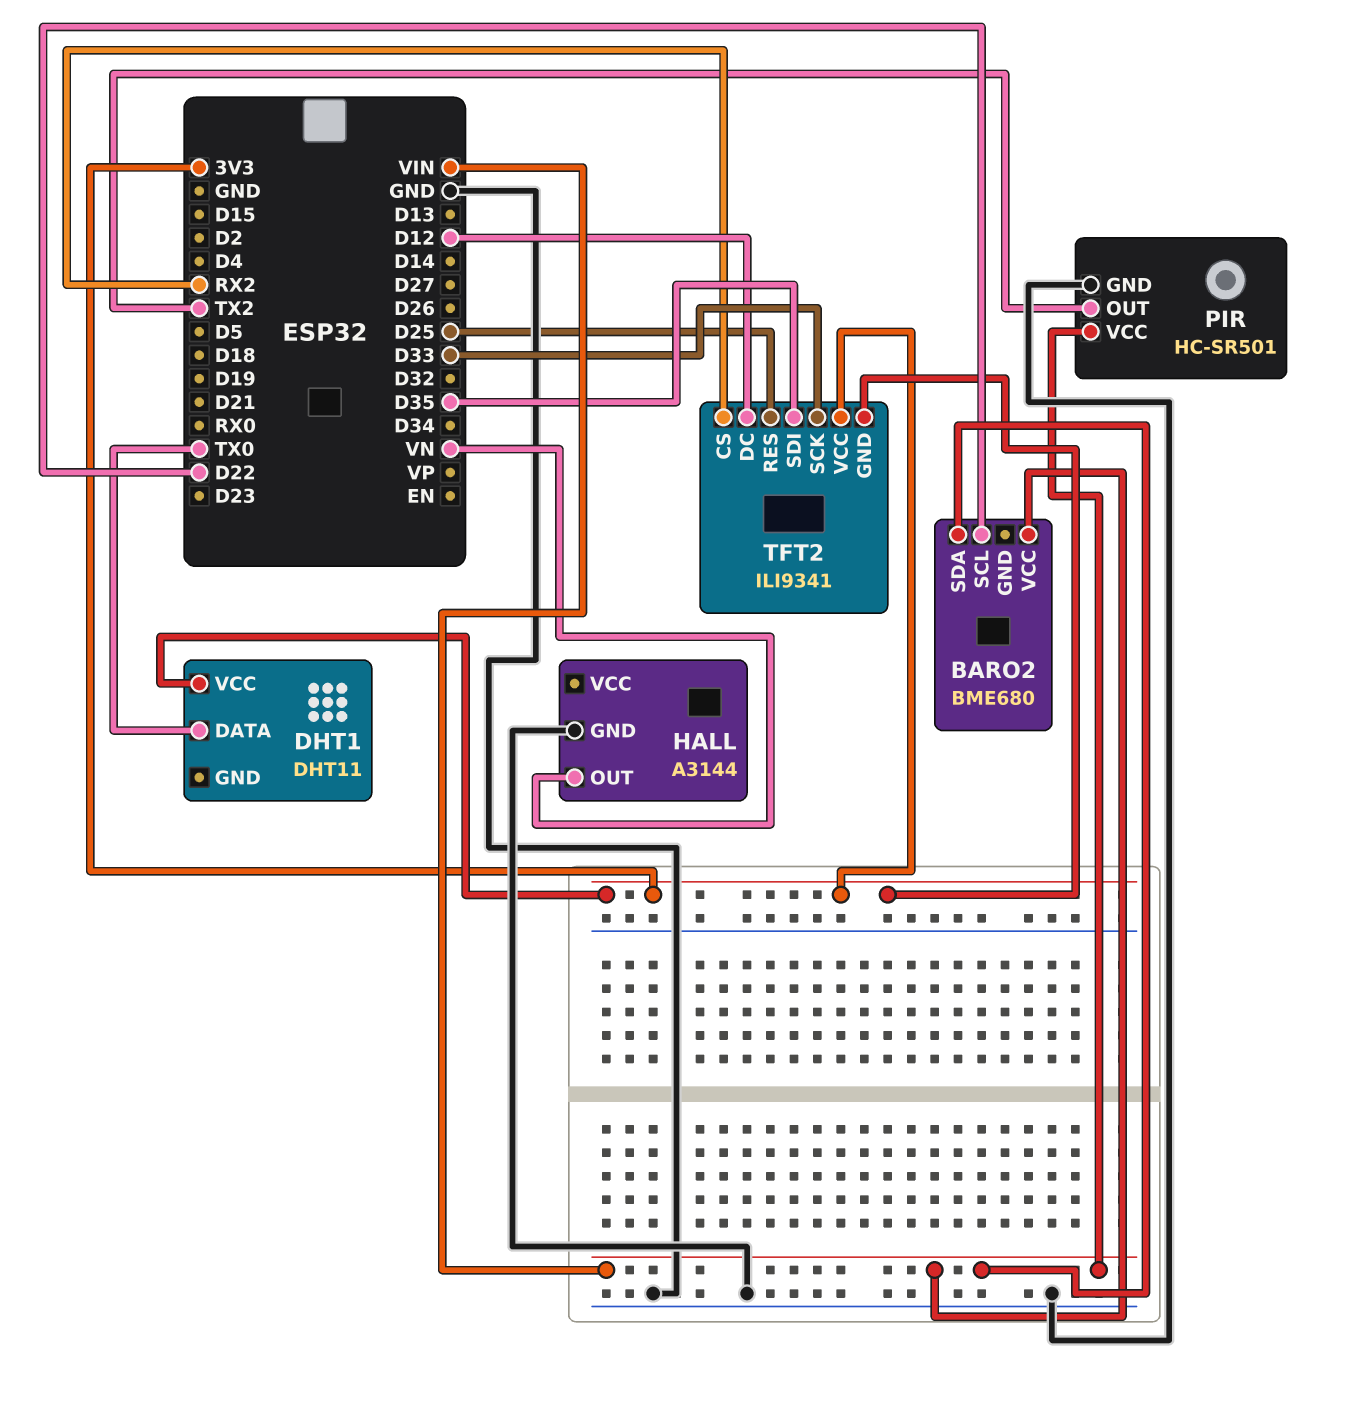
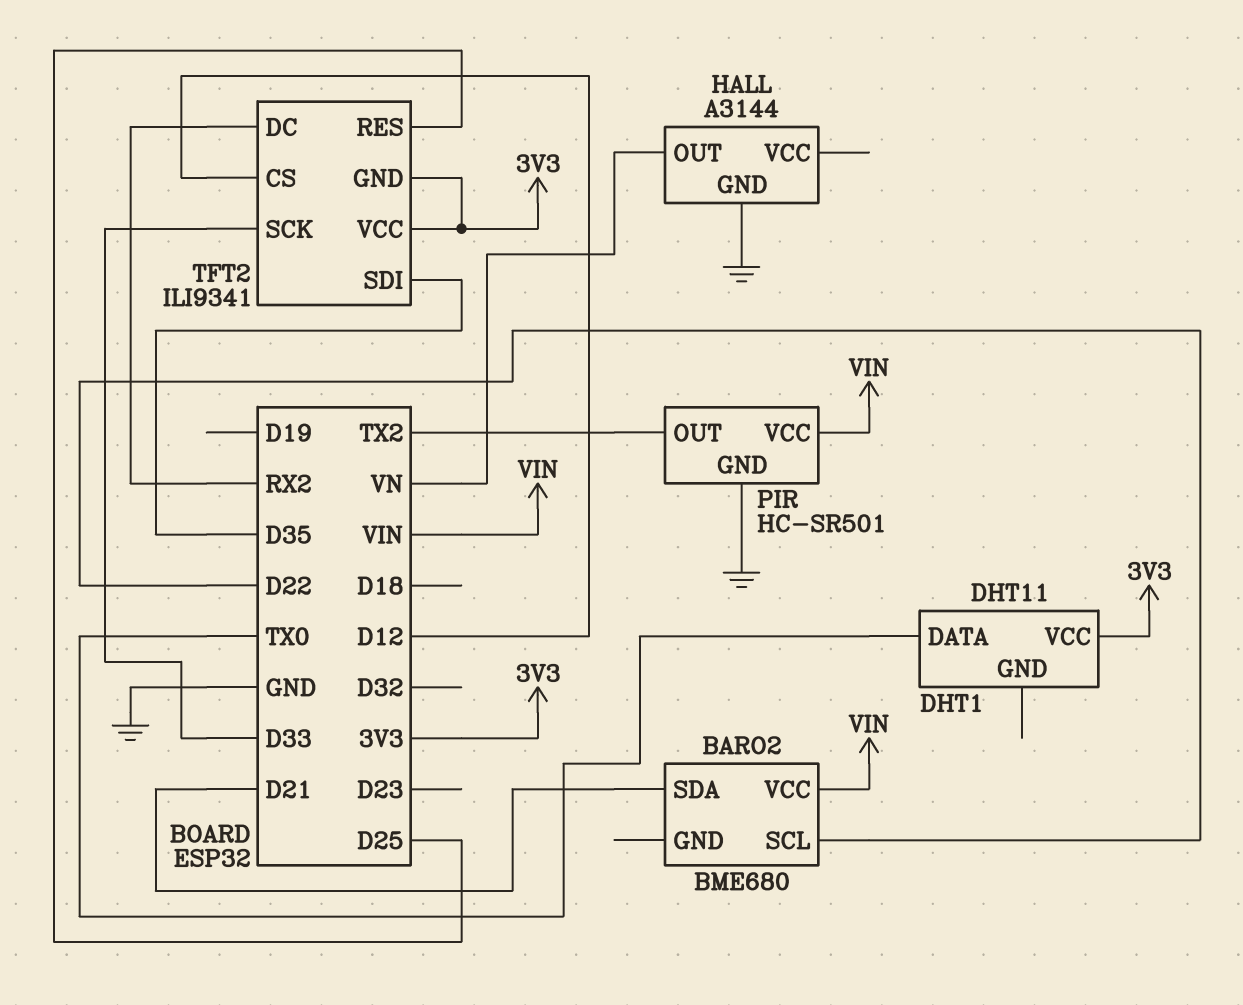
BARO2 pin SDA: VIN -> D21
TFT2 pin CS: RX2 -> D12
TFT2 pin DC: D12 -> RX2

